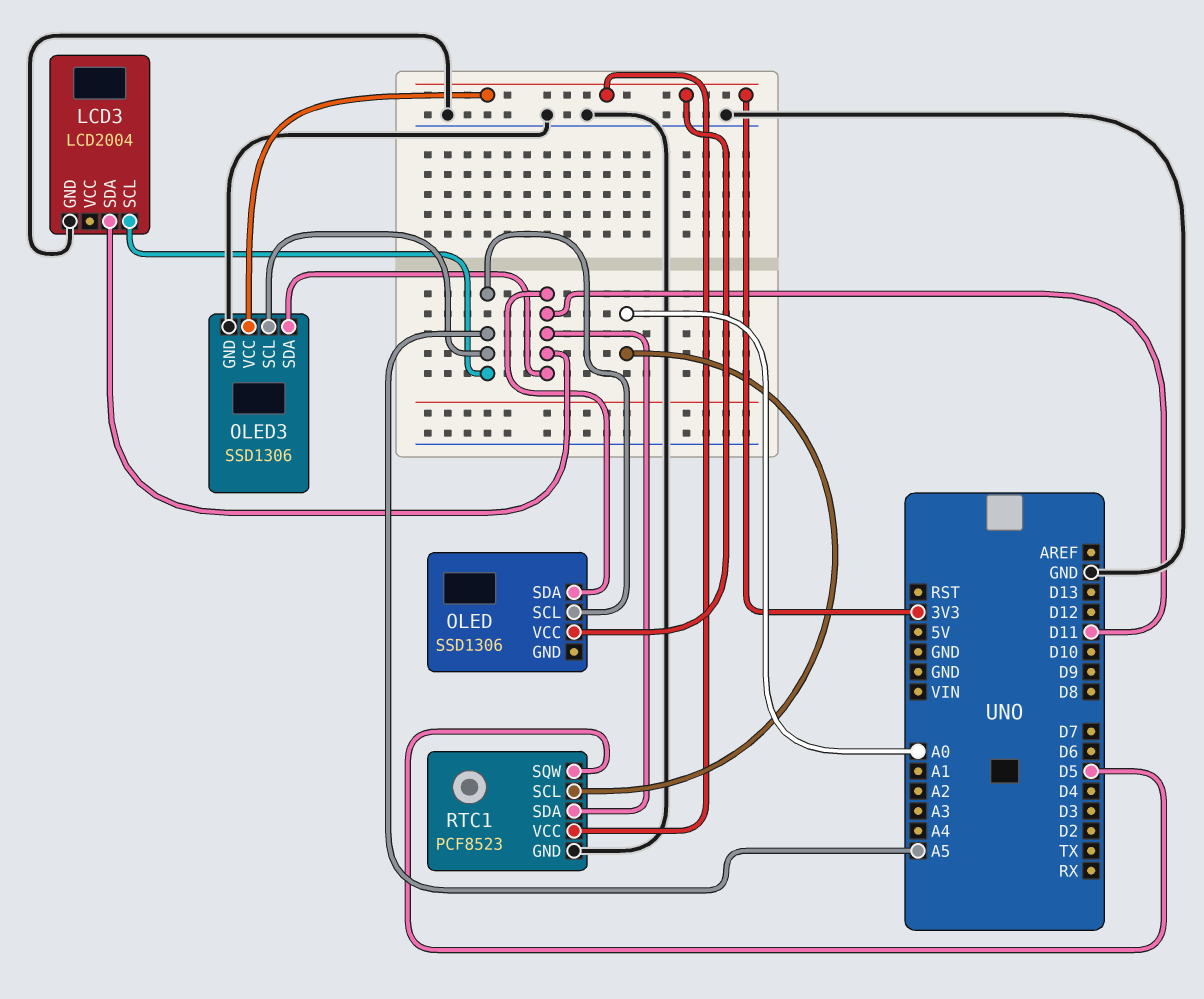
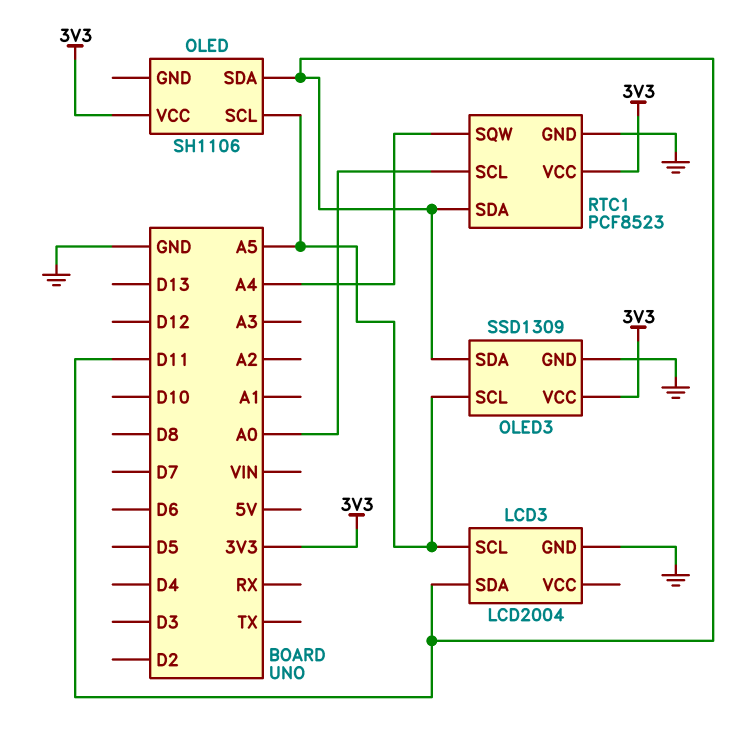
OLED: SSD1306 -> SH1106
OLED3: SSD1306 -> SSD1309
RTC1 pin SQW: D5 -> A4

